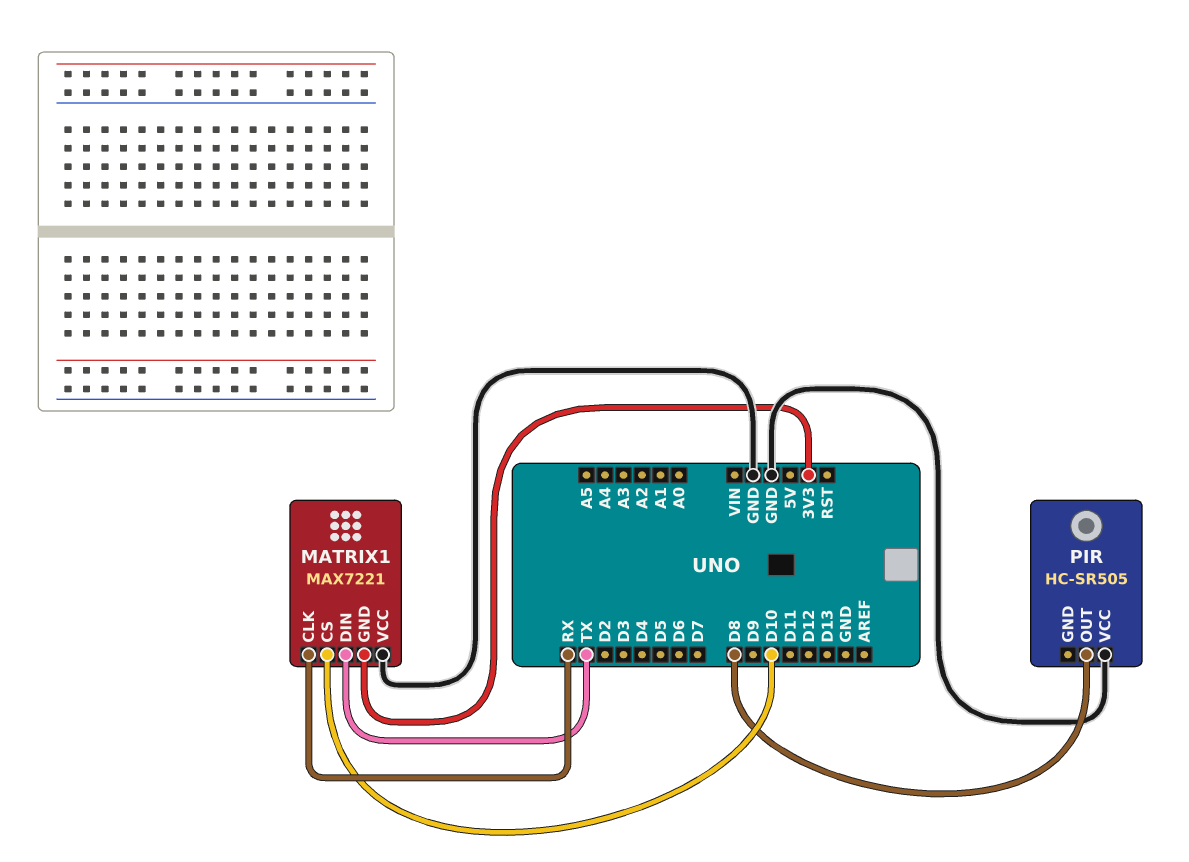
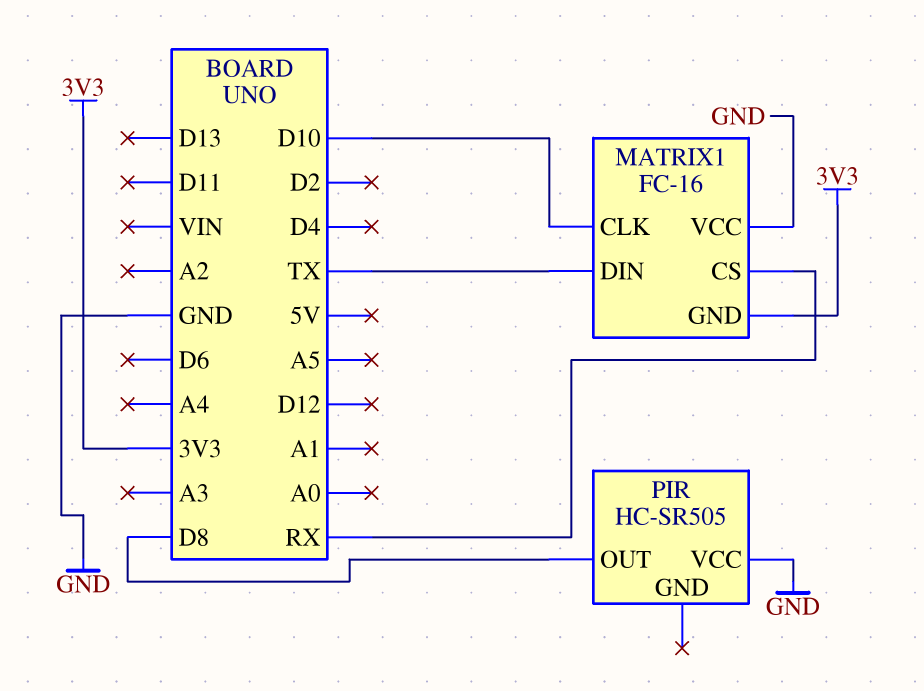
MATRIX1: MAX7221 -> FC-16
MATRIX1 pin CLK: RX -> D10
MATRIX1 pin CS: D10 -> RX

